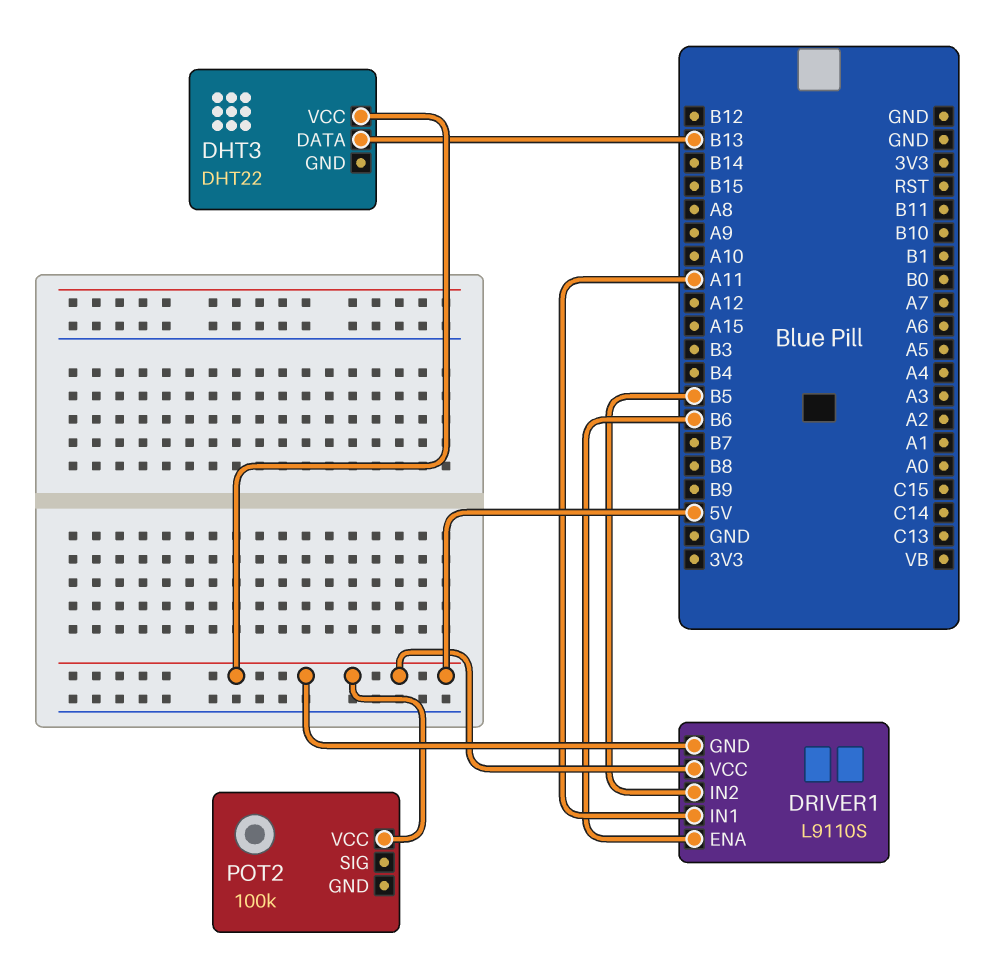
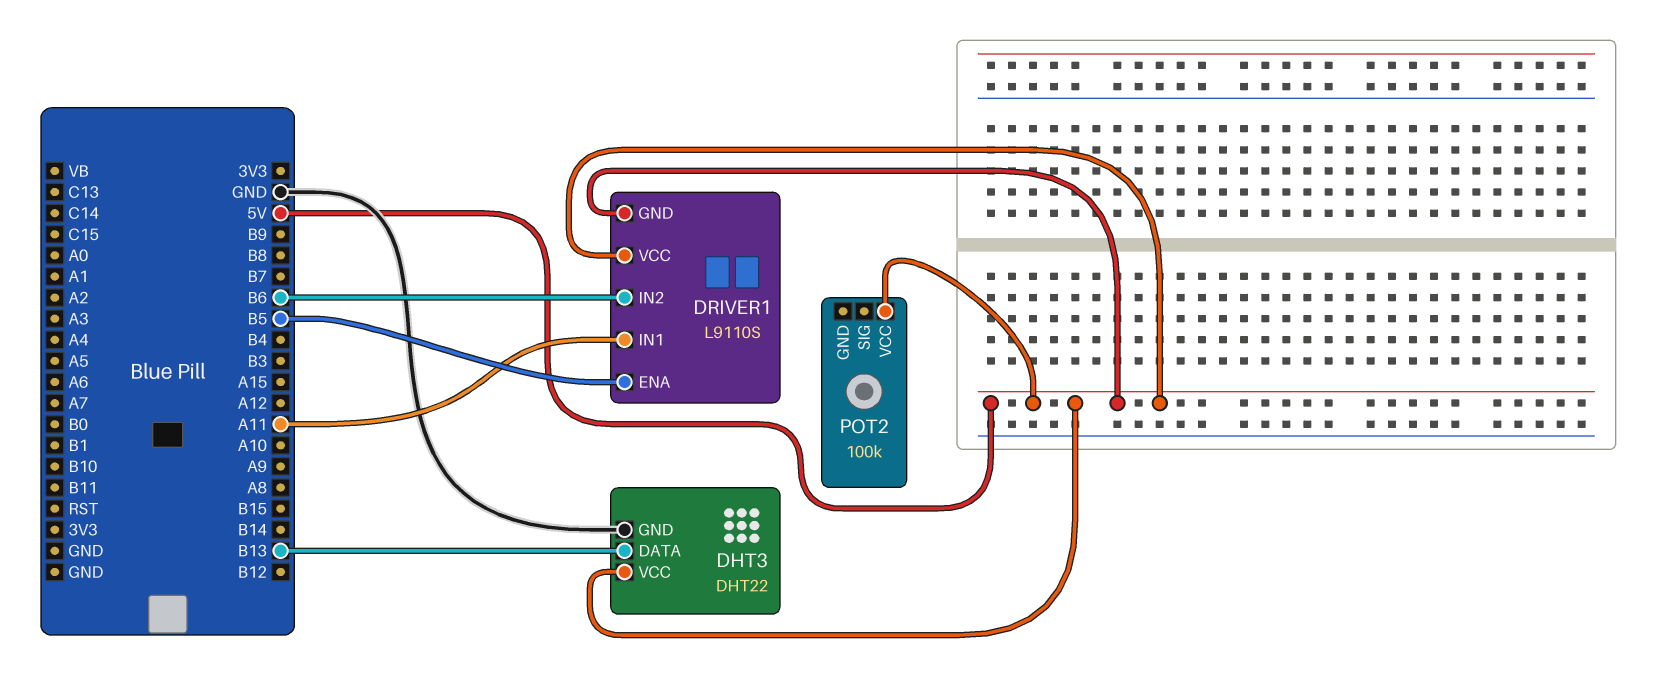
DHT3 pin GND: none -> GND
DRIVER1 pin ENA: B6 -> B5
DRIVER1 pin IN2: B5 -> B6

